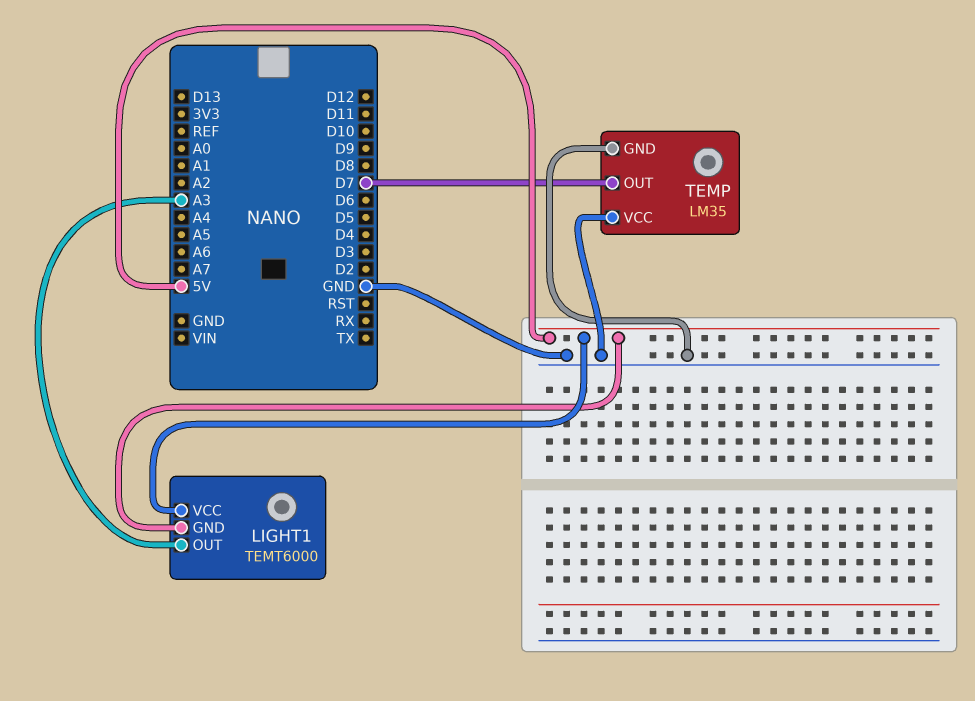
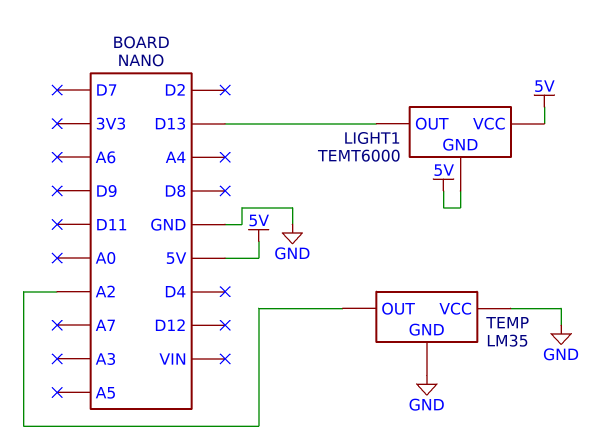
LIGHT1 pin OUT: A3 -> D13
TEMP pin OUT: D7 -> A2

